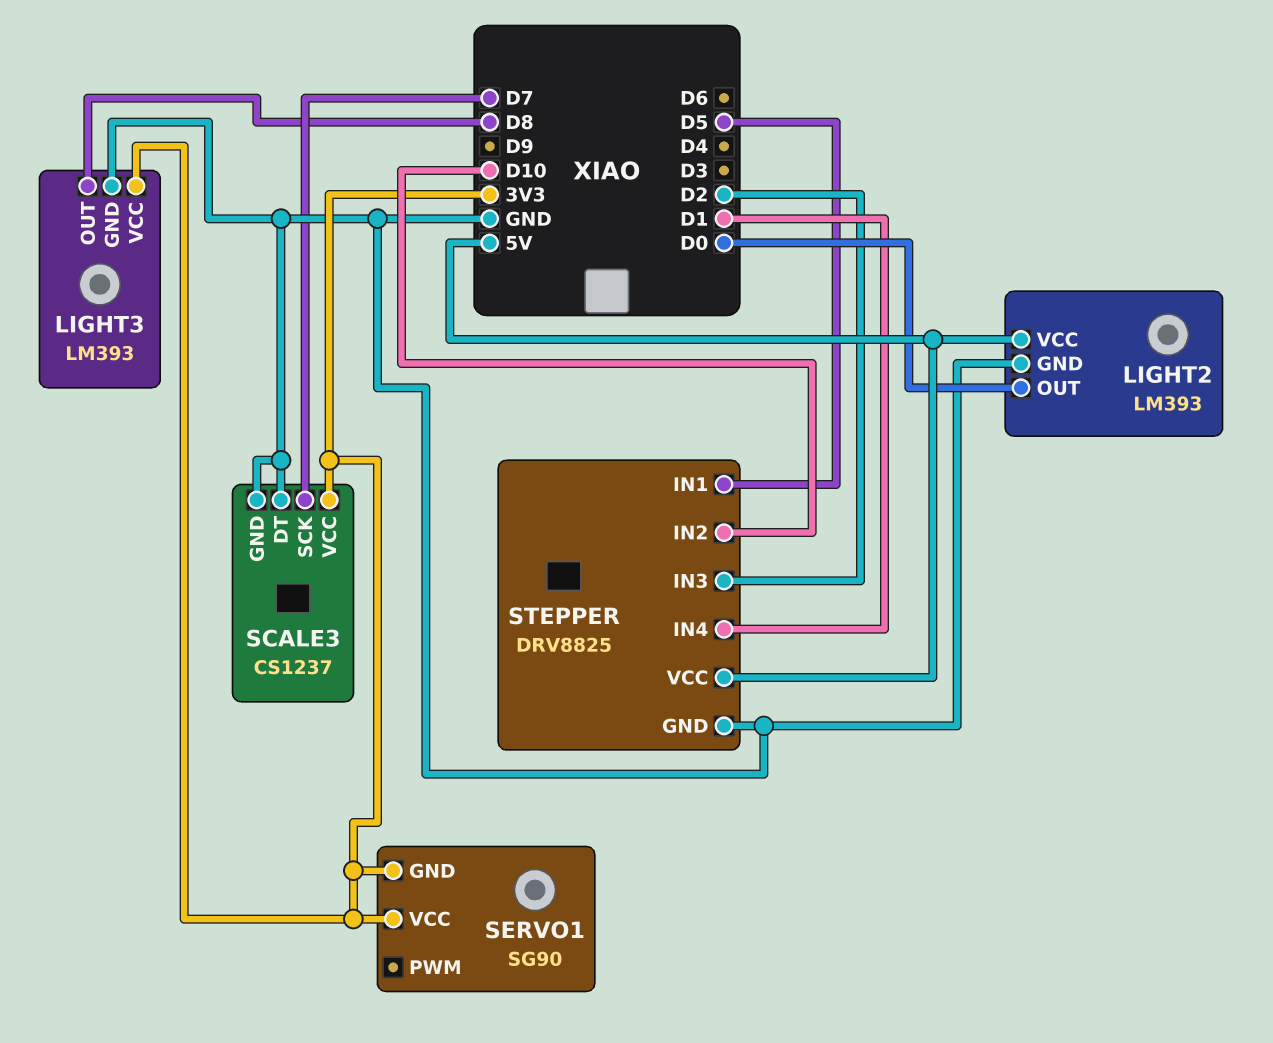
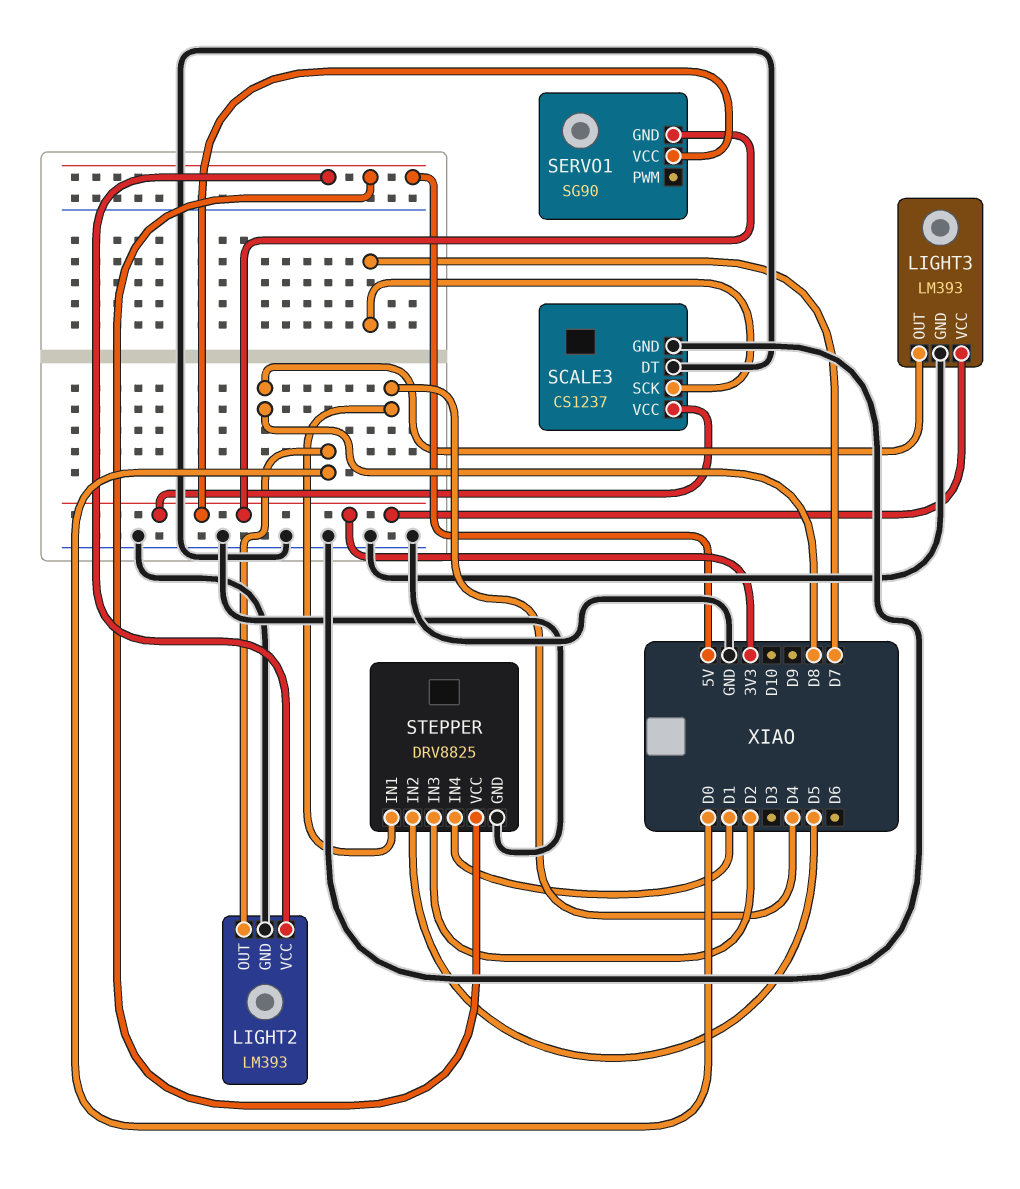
STEPPER pin IN1: D5 -> D4
STEPPER pin IN2: D10 -> D5

